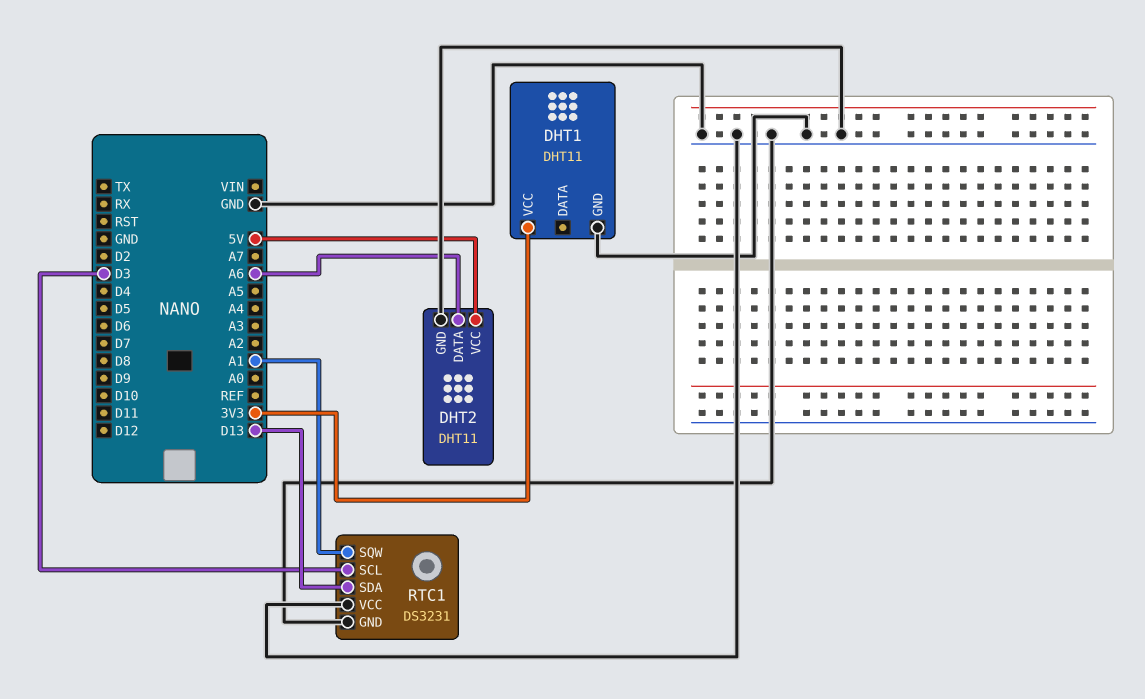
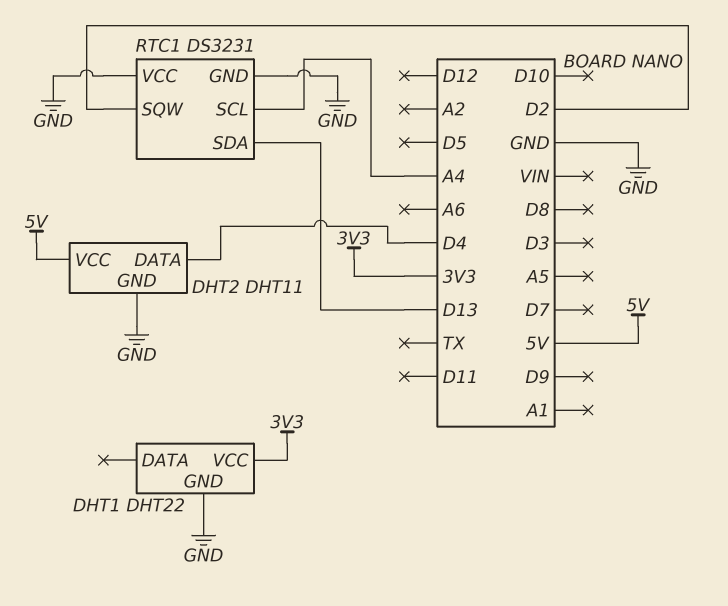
DHT1: DHT11 -> DHT22
DHT2 pin DATA: A6 -> D4
RTC1 pin SCL: D3 -> A4
RTC1 pin SQW: A1 -> D2

